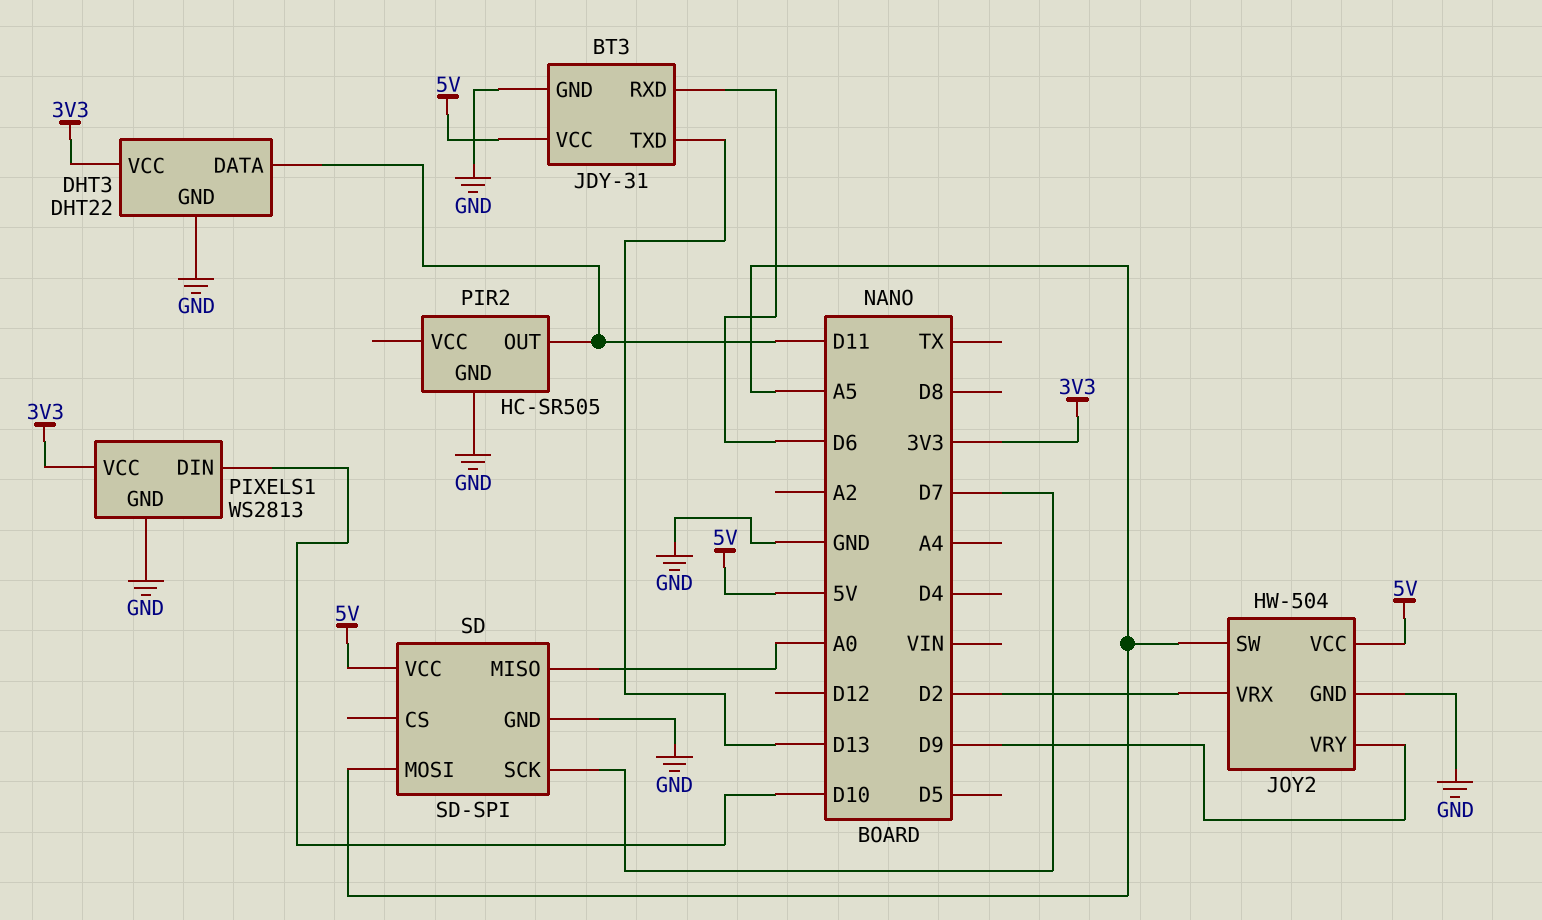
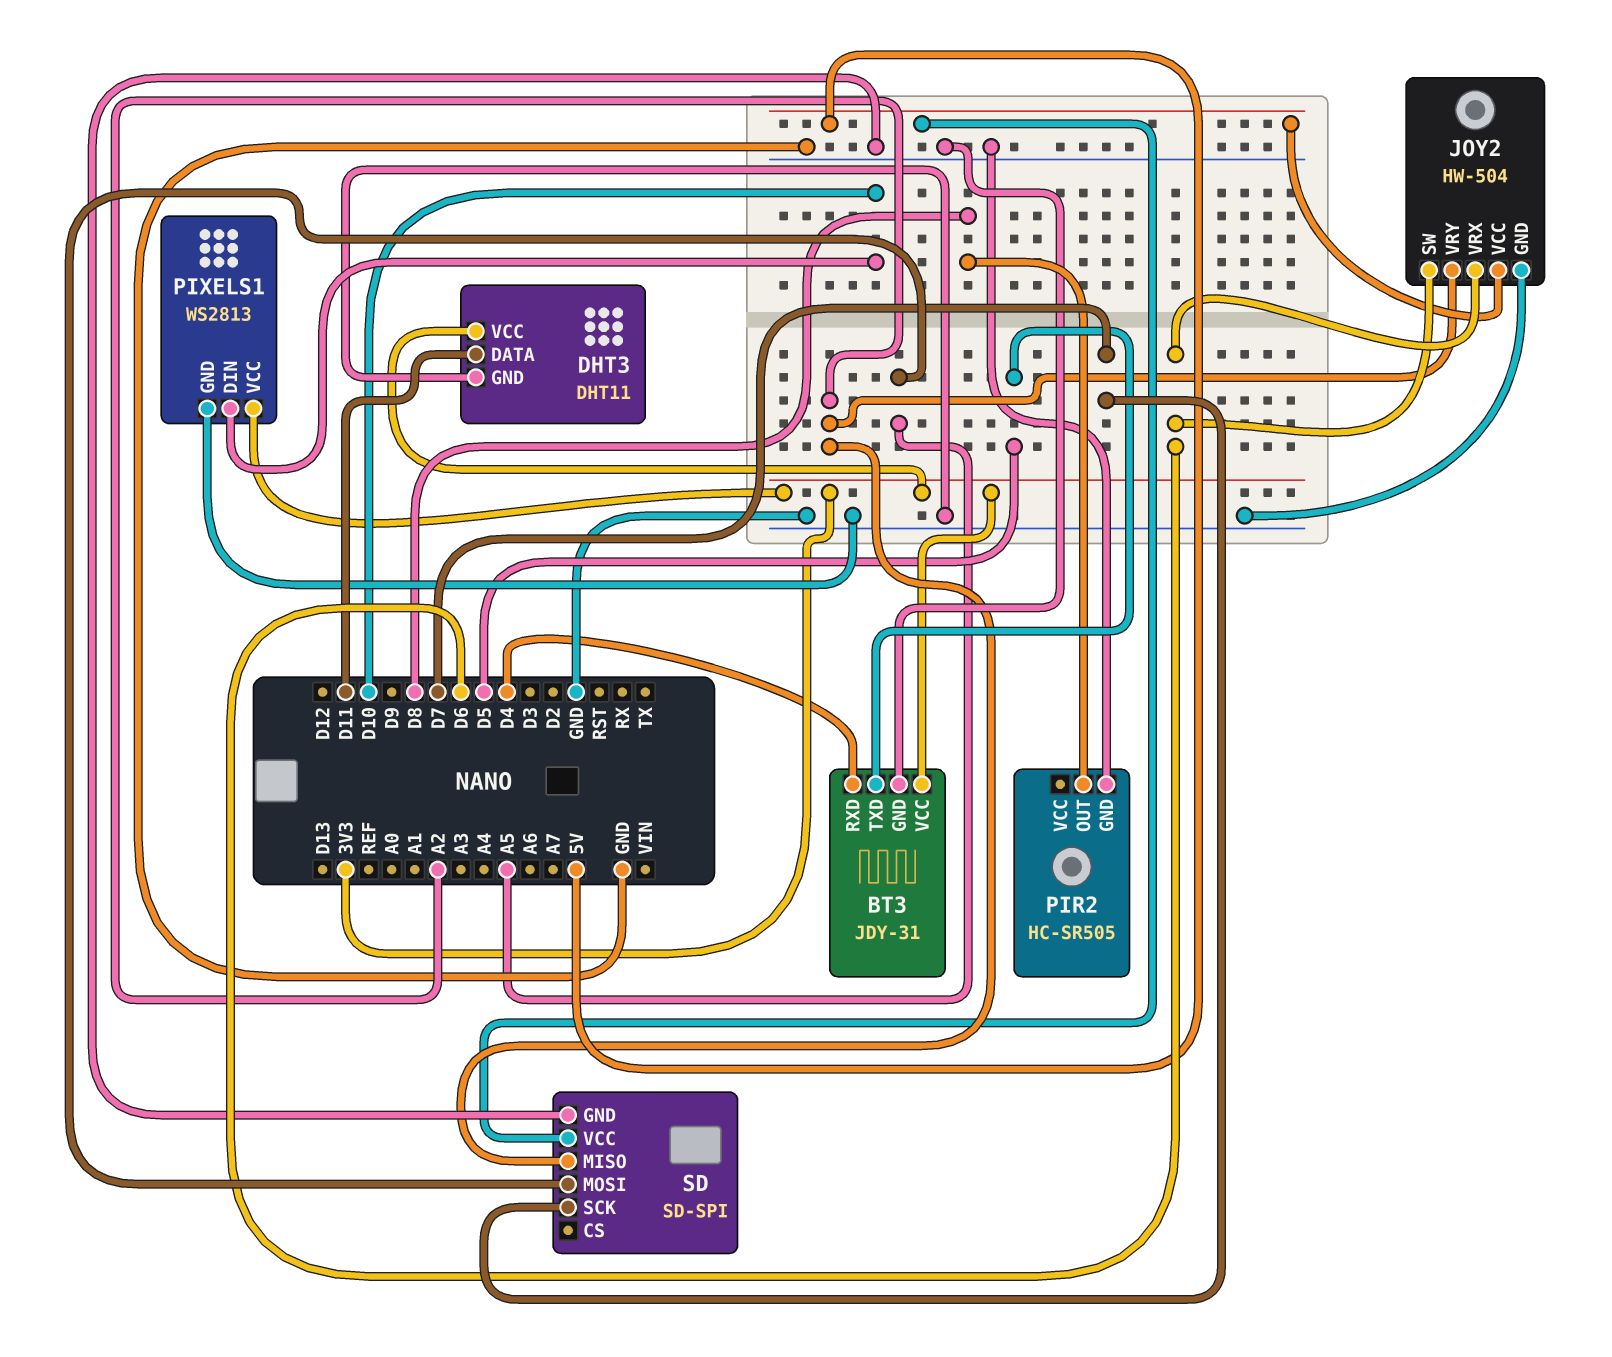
BT3 pin RXD: D6 -> D4
BT3 pin TXD: D13 -> D5
BT3 pin VCC: 5V -> 3V3
DHT3: DHT22 -> DHT11
JOY2 pin SW: A5 -> D6
JOY2 pin VRX: D2 -> D6
JOY2 pin VRY: D9 -> A2
PIR2 pin OUT: D11 -> D8
SD pin MISO: A0 -> A2

